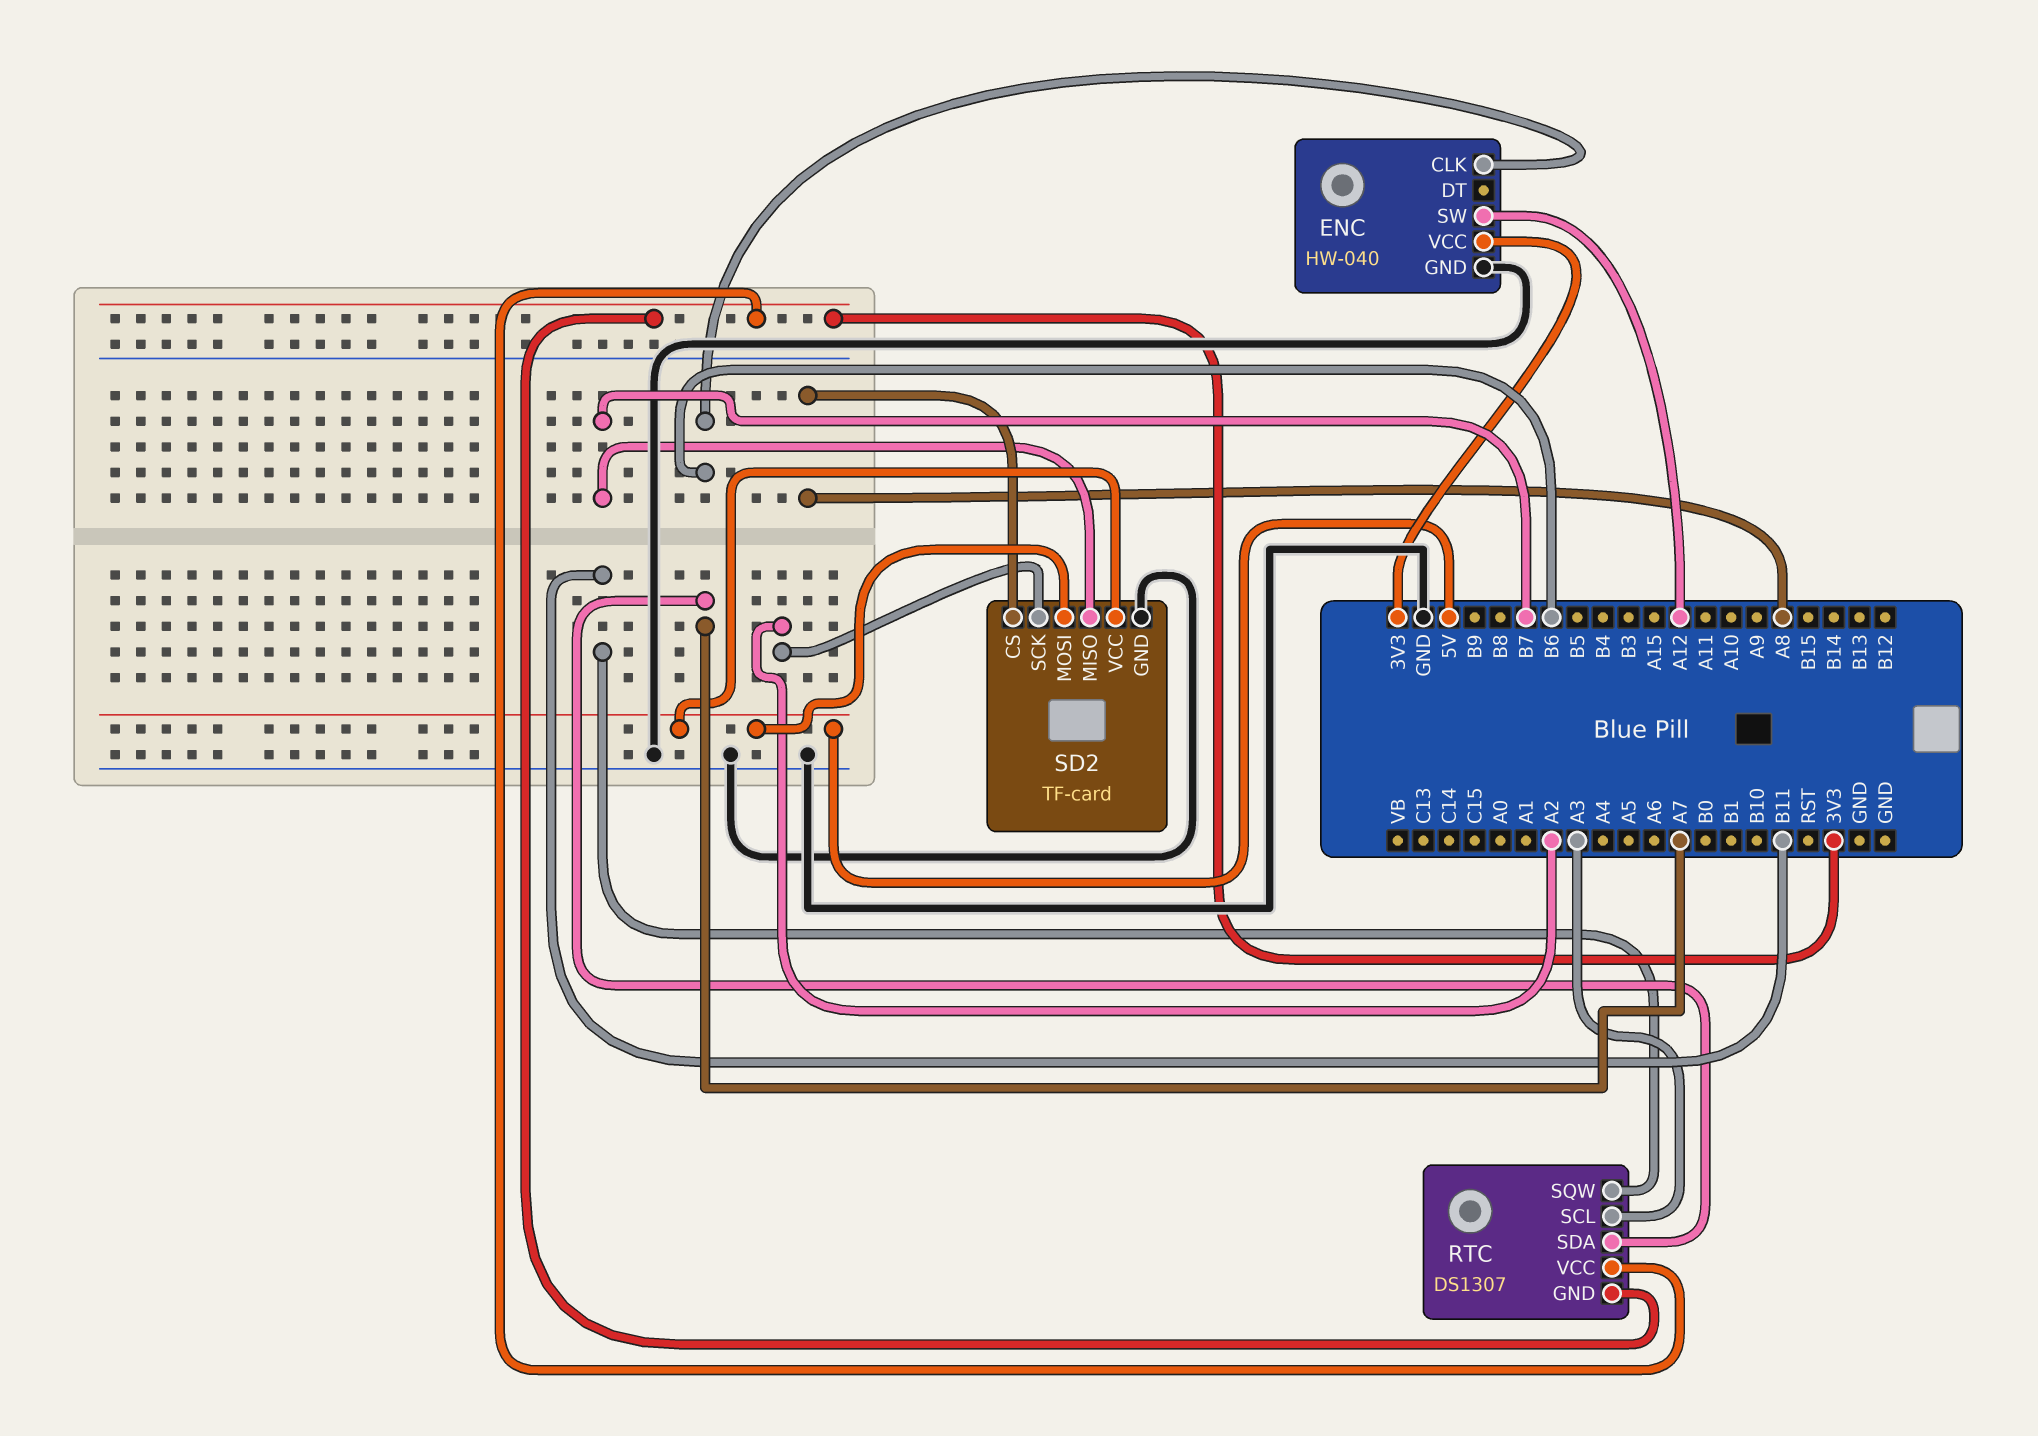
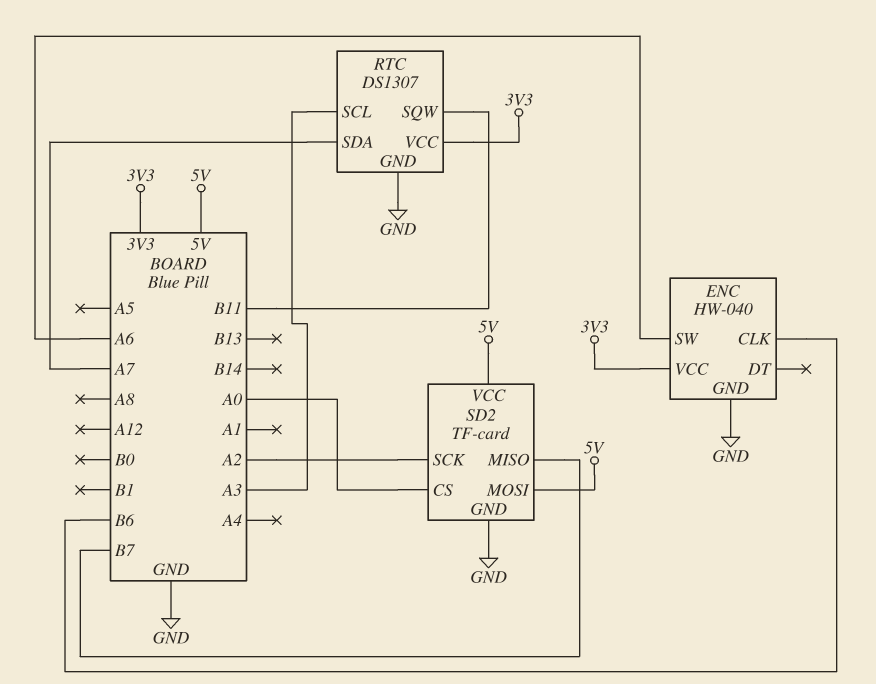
ENC pin SW: A12 -> A6
RTC pin GND: 3V3 -> GND
SD2 pin CS: A8 -> A0

